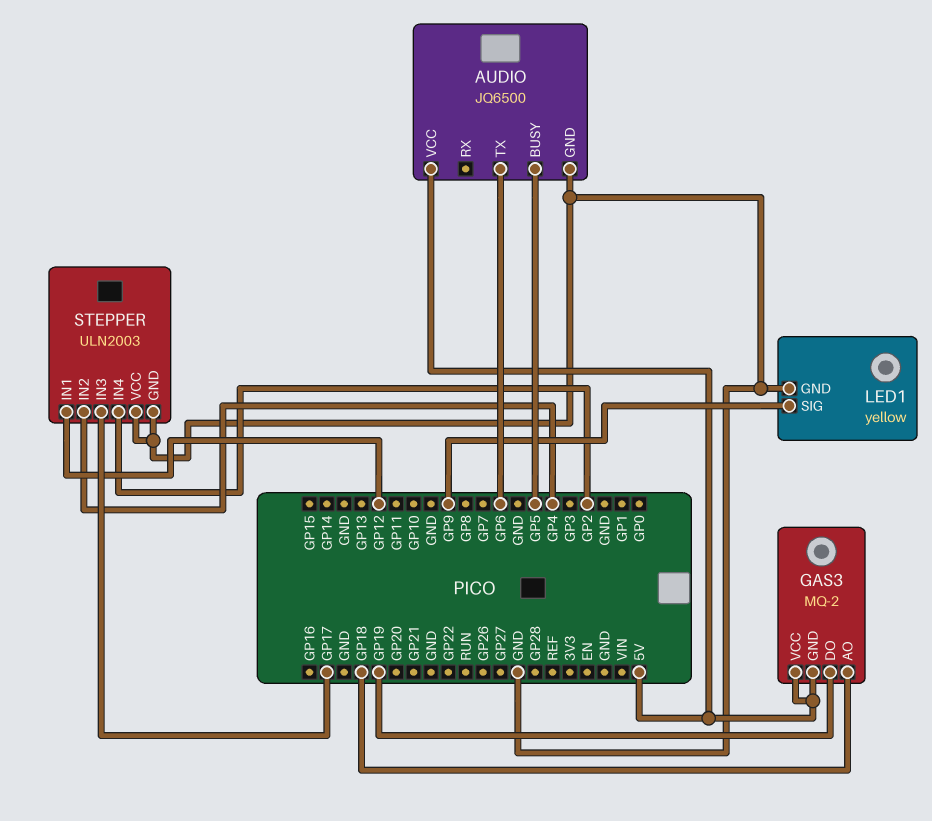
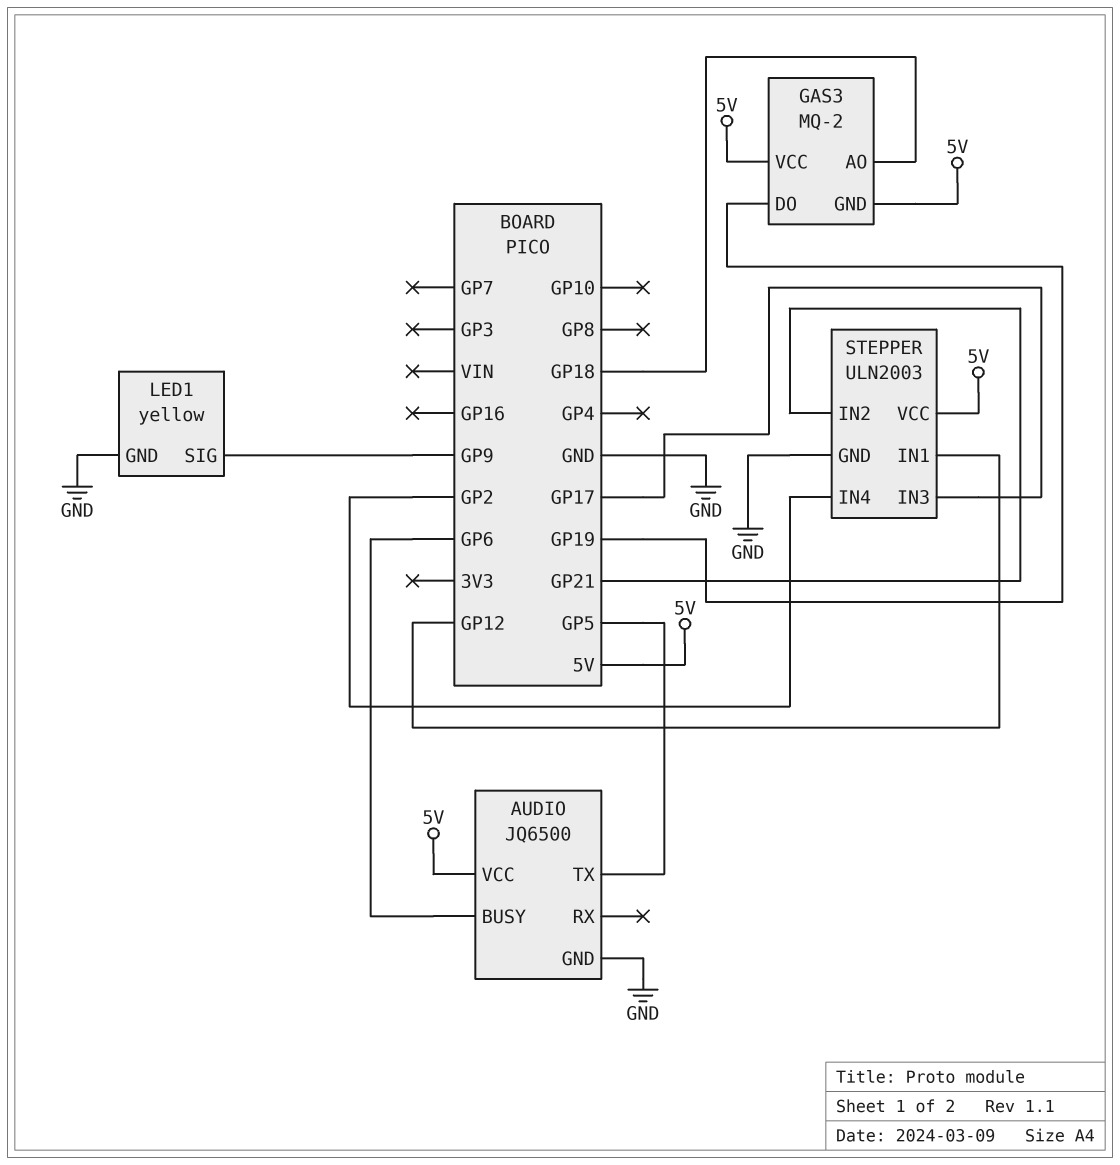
AUDIO pin BUSY: GP5 -> GP6
AUDIO pin TX: GP6 -> GP5
STEPPER pin IN2: GP4 -> GP21
STEPPER pin VCC: GND -> 5V

